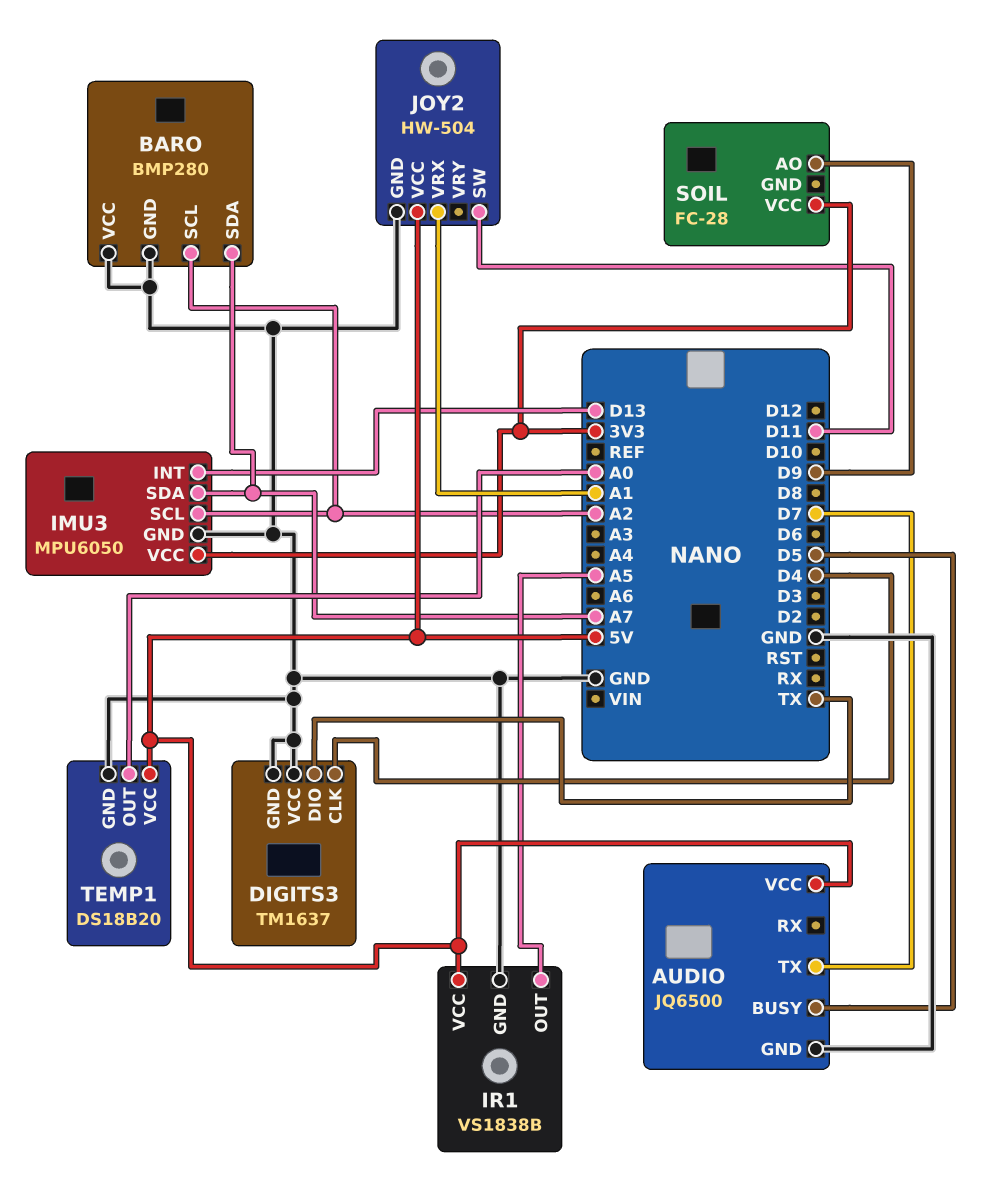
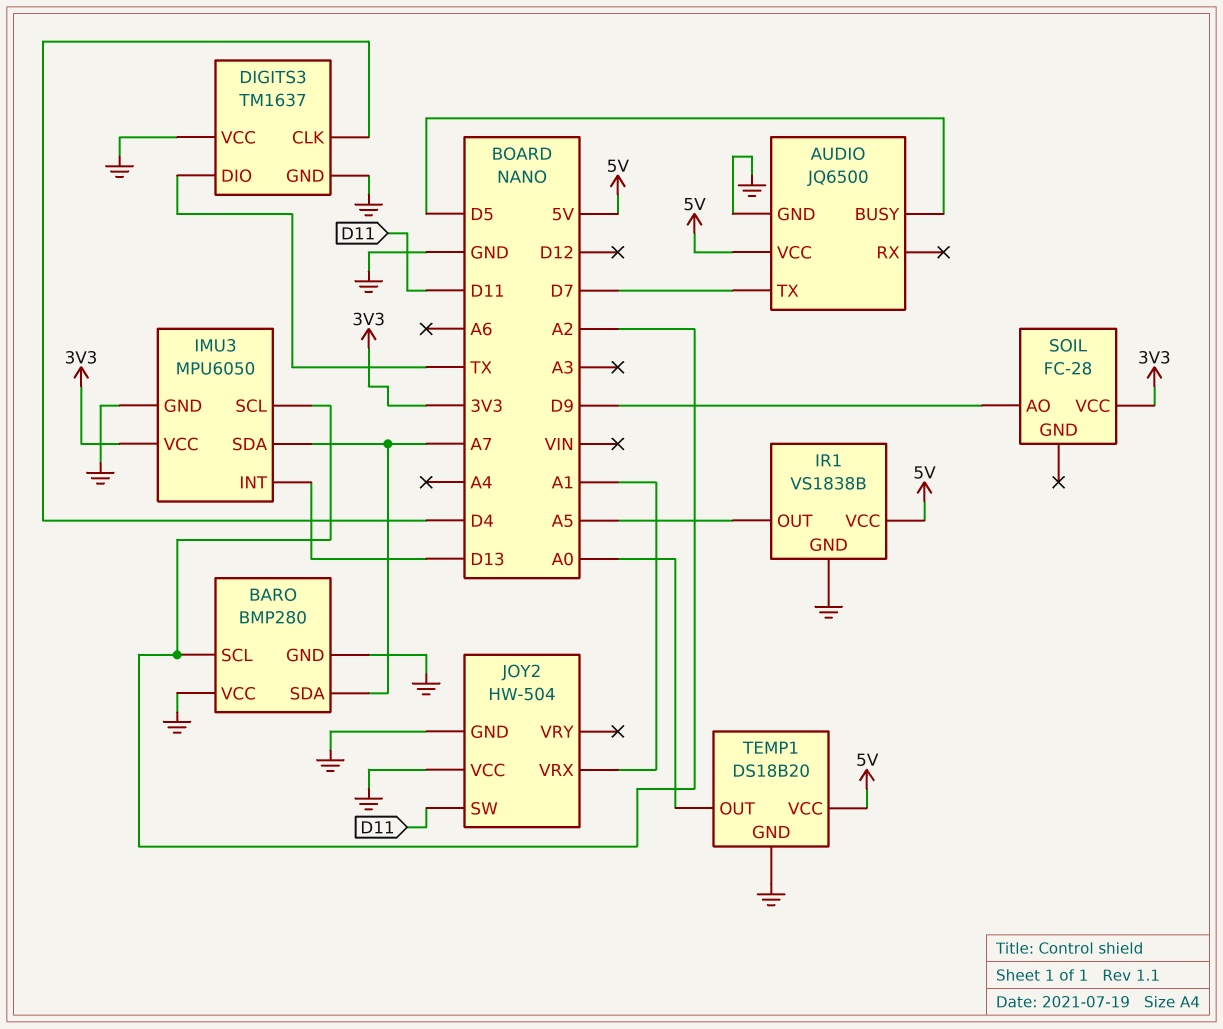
JOY2 pin VCC: 5V -> GND

